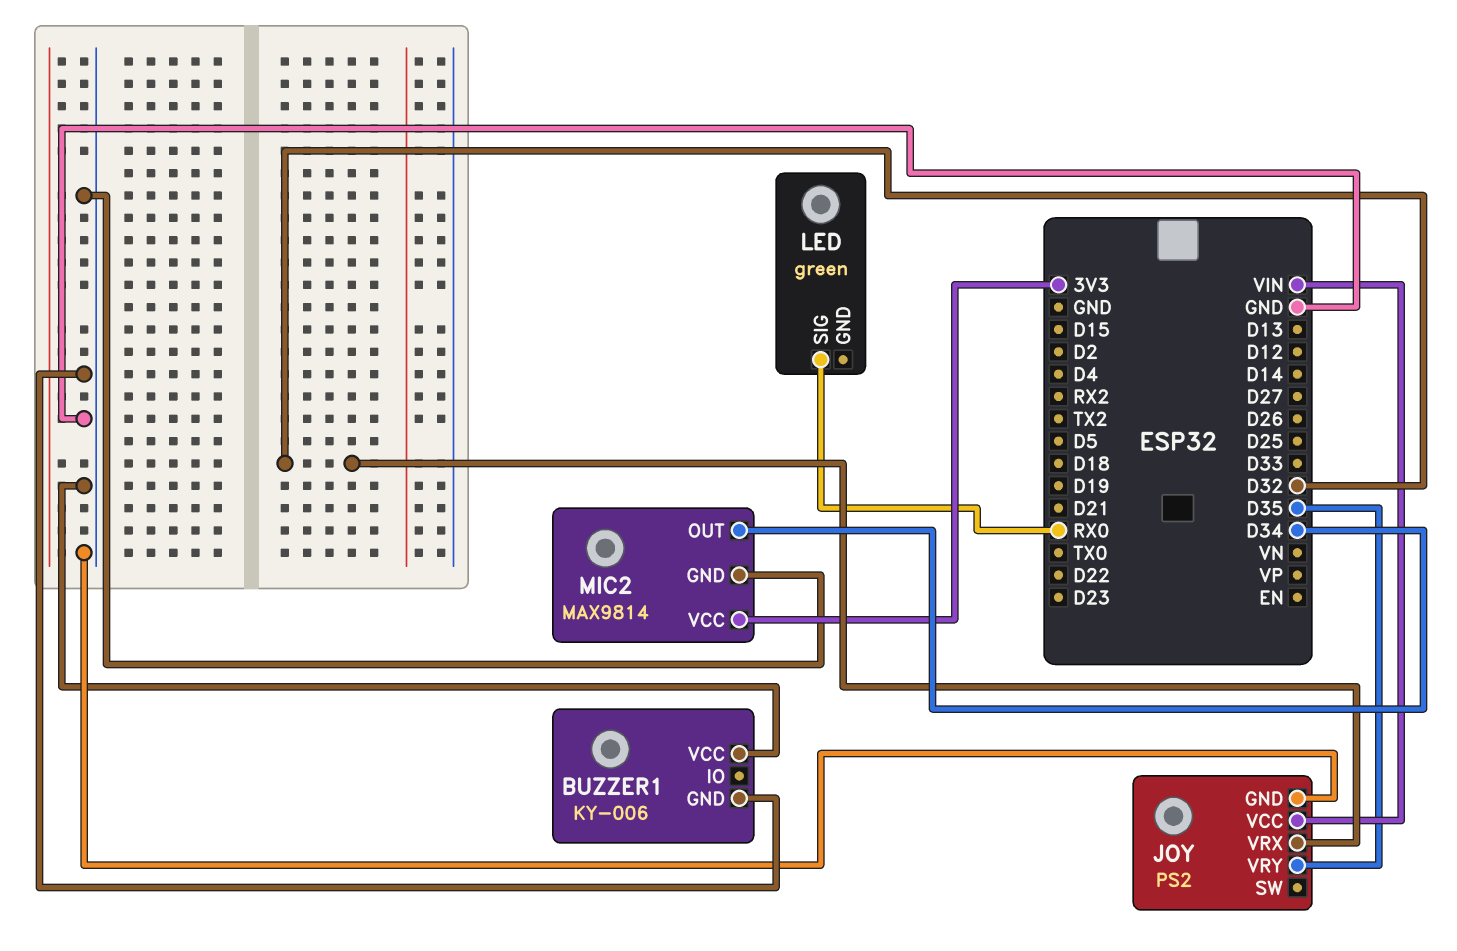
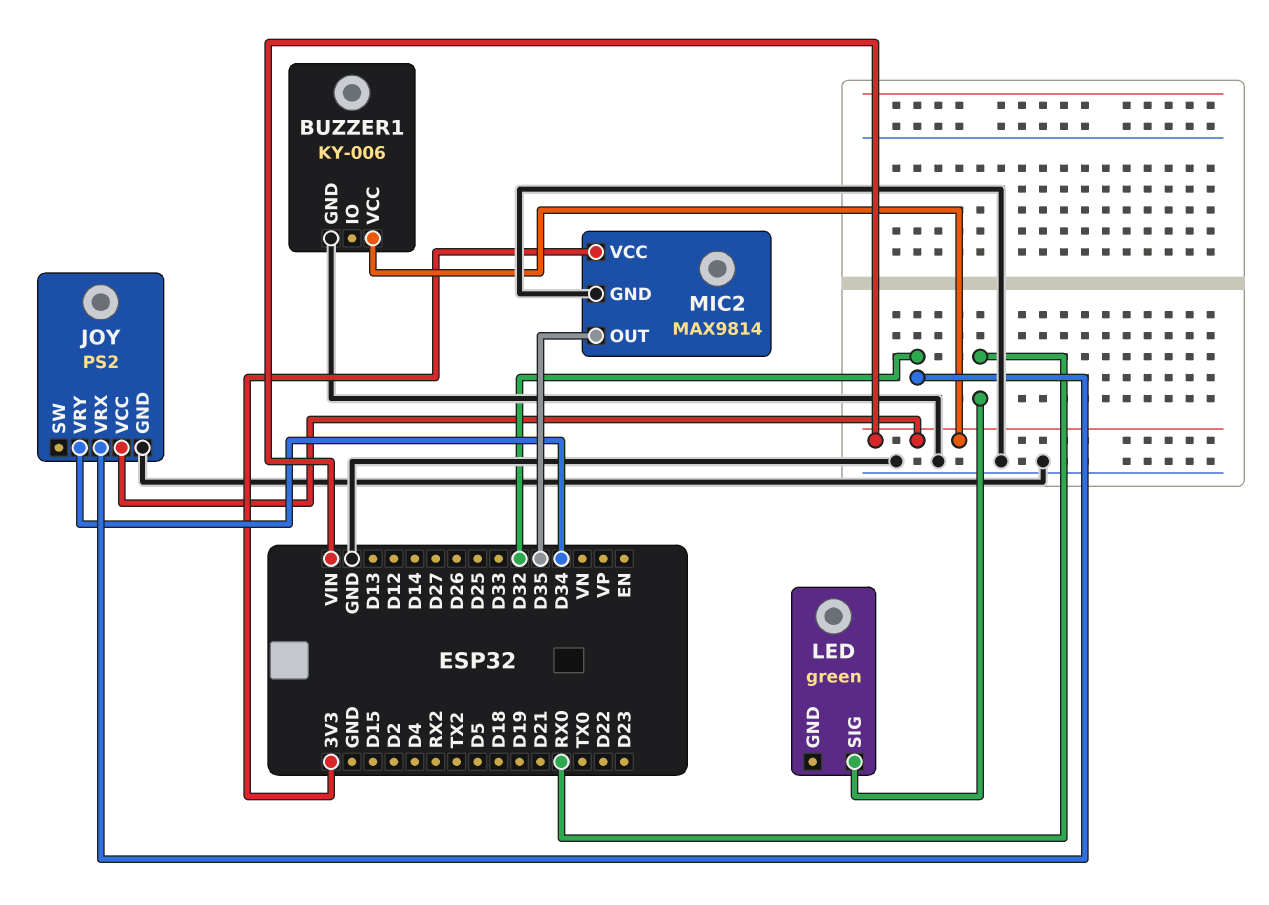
BUZZER1 pin VCC: GND -> VIN
JOY pin VRY: D35 -> D34
MIC2 pin OUT: D34 -> D35

